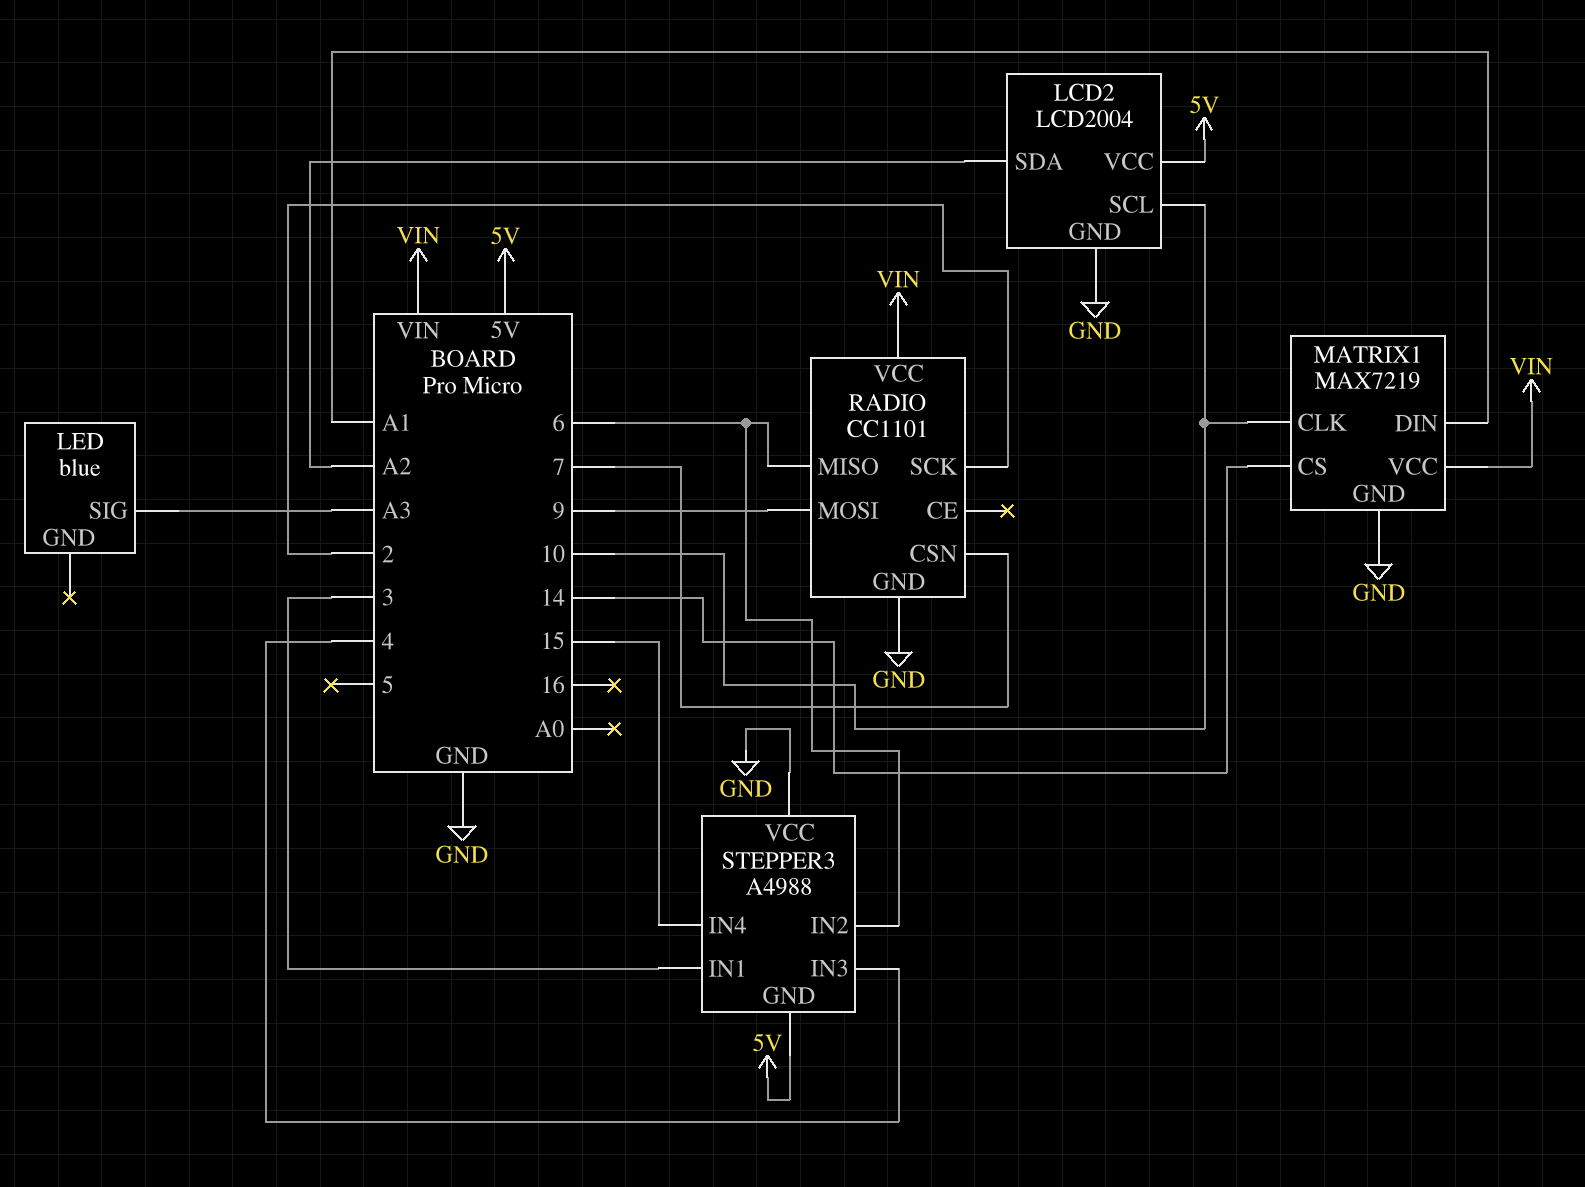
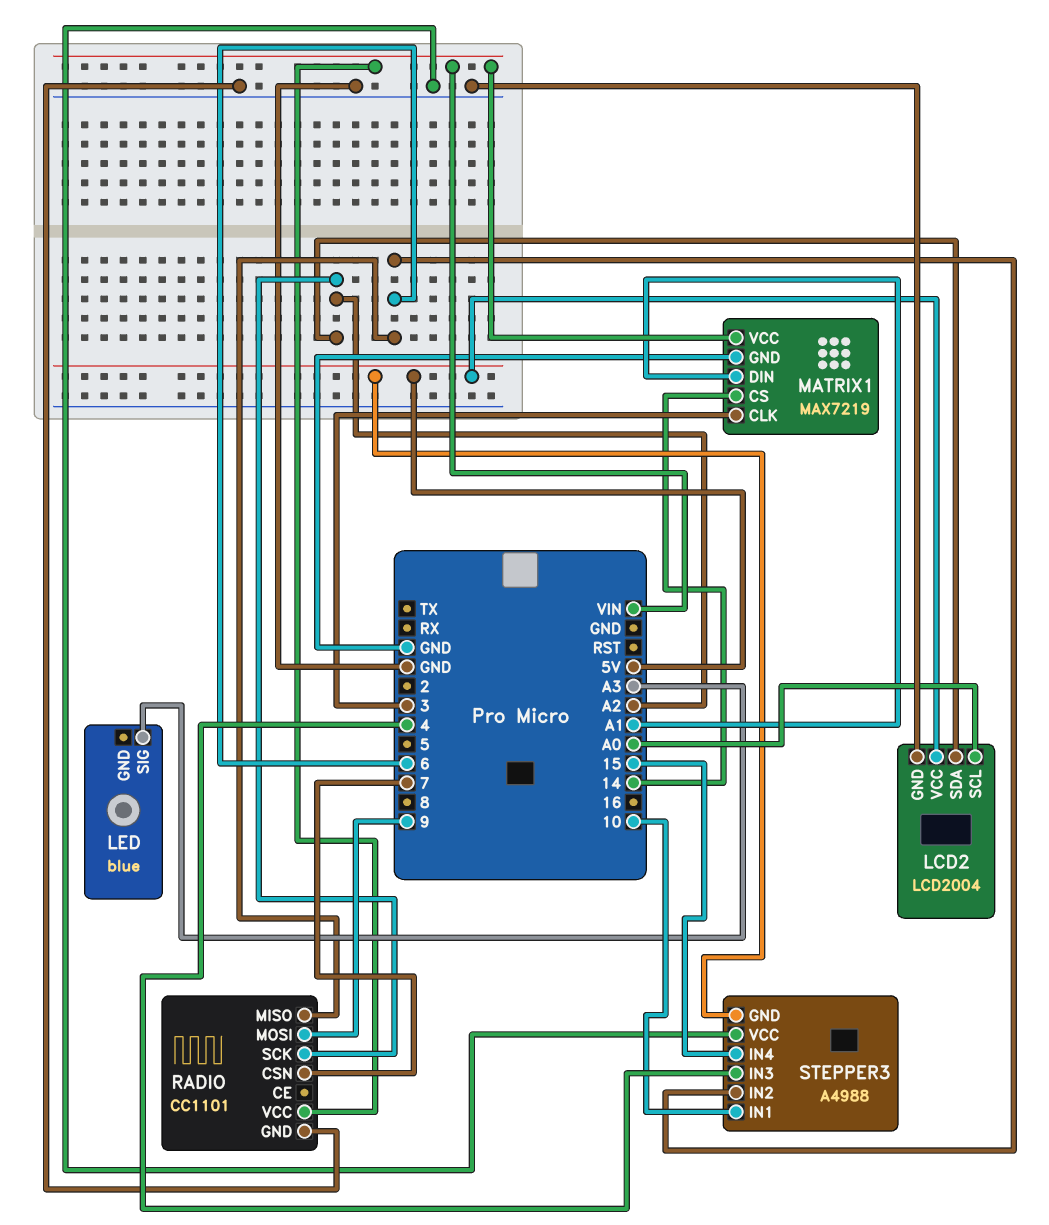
LCD2 pin SCL: 10 -> A0
MATRIX1 pin CLK: 10 -> 3
RADIO pin SCK: 2 -> A2
STEPPER3 pin IN1: 3 -> 10

